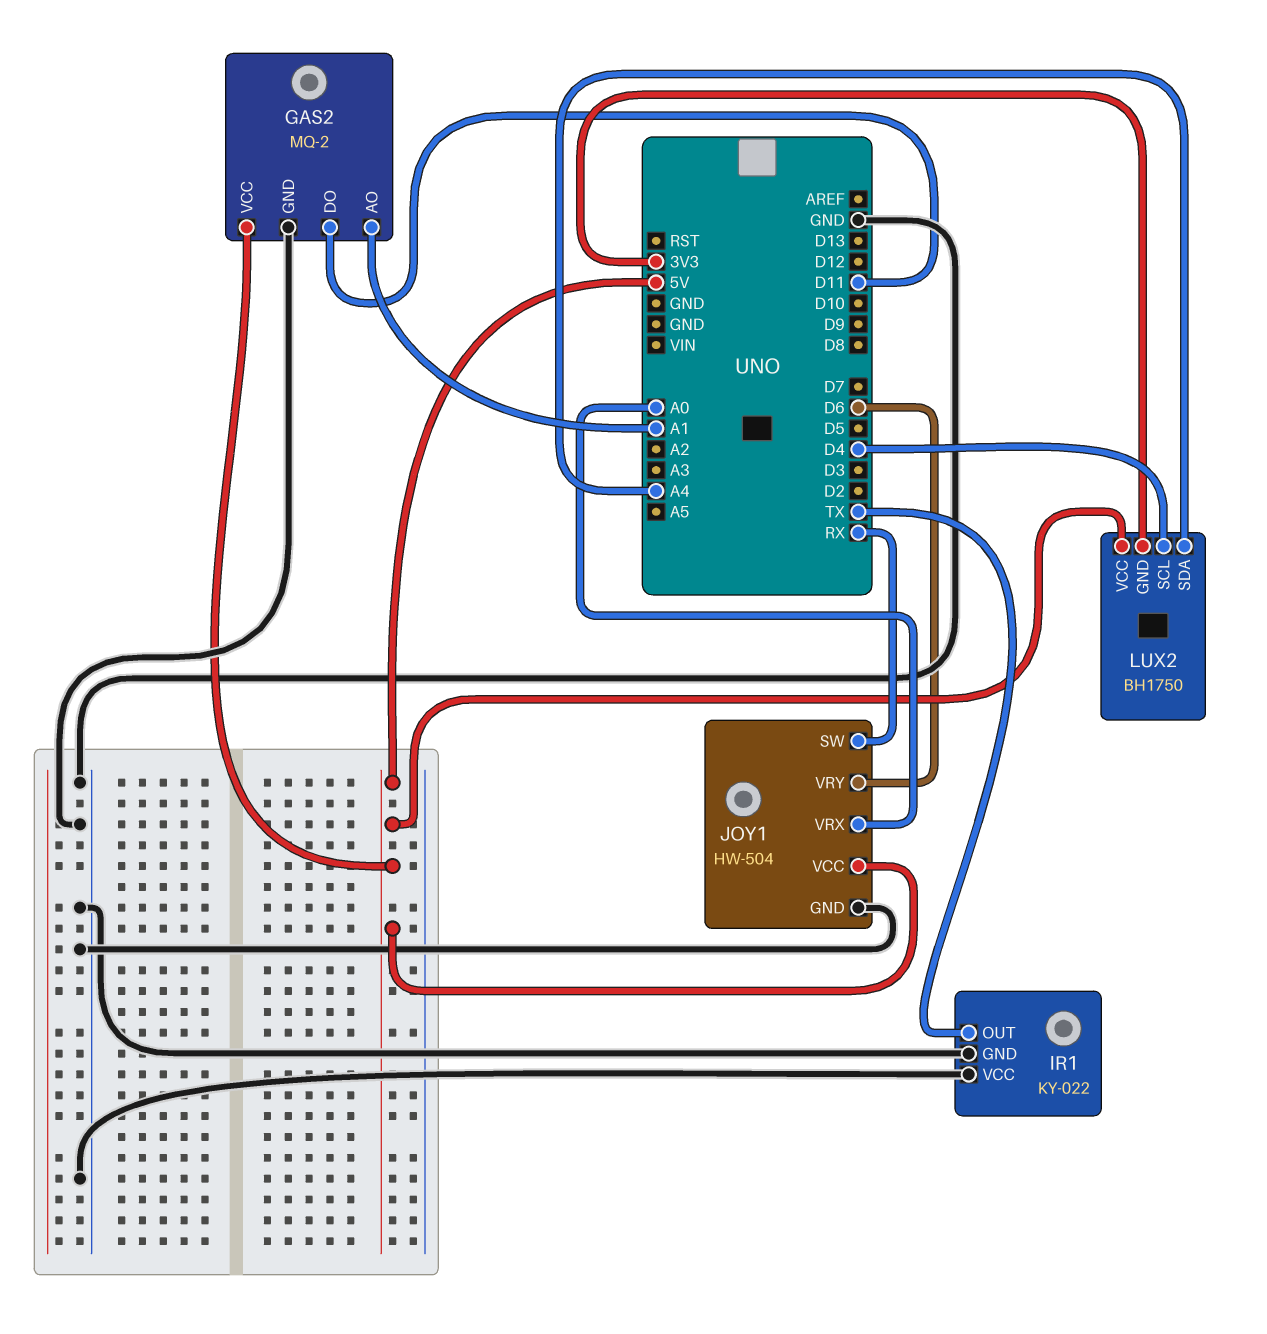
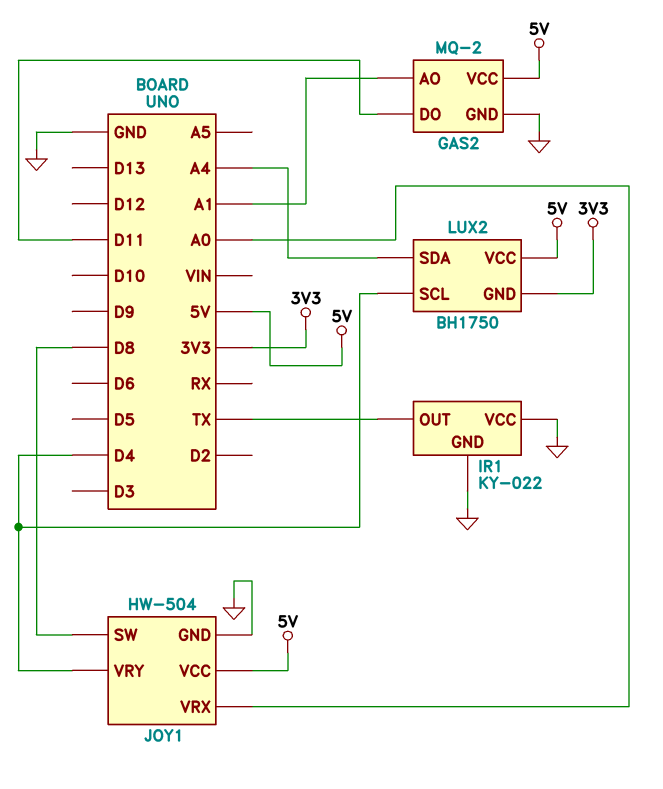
JOY1 pin SW: RX -> D8
JOY1 pin VRY: D6 -> D4

